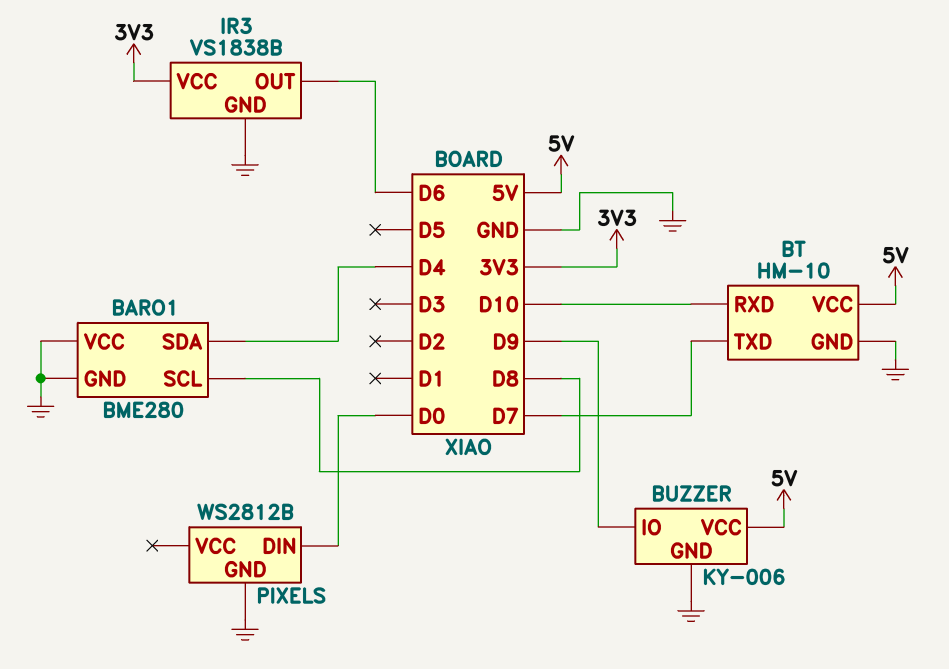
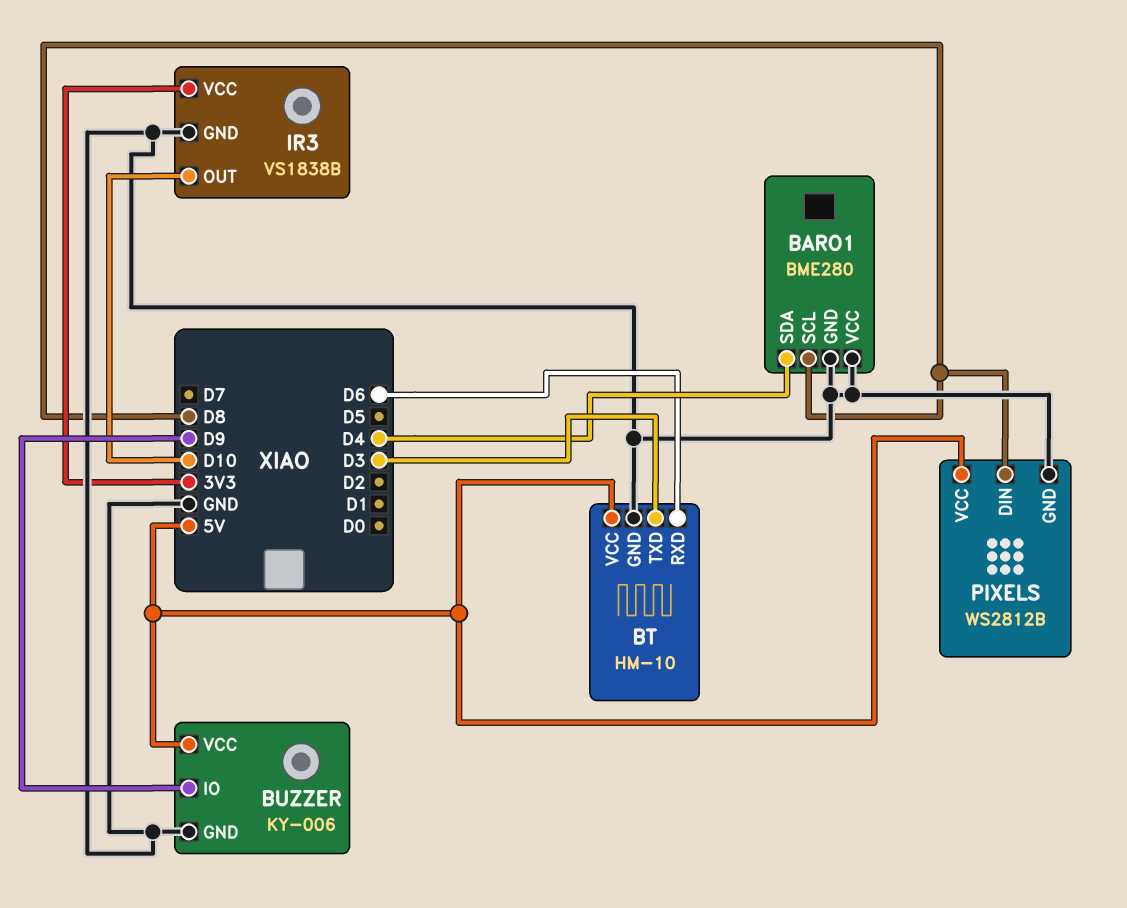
BT pin RXD: D10 -> D6
BT pin TXD: D7 -> D3
IR3 pin OUT: D6 -> D10
PIXELS pin DIN: D0 -> D8
PIXELS pin VCC: none -> 5V

